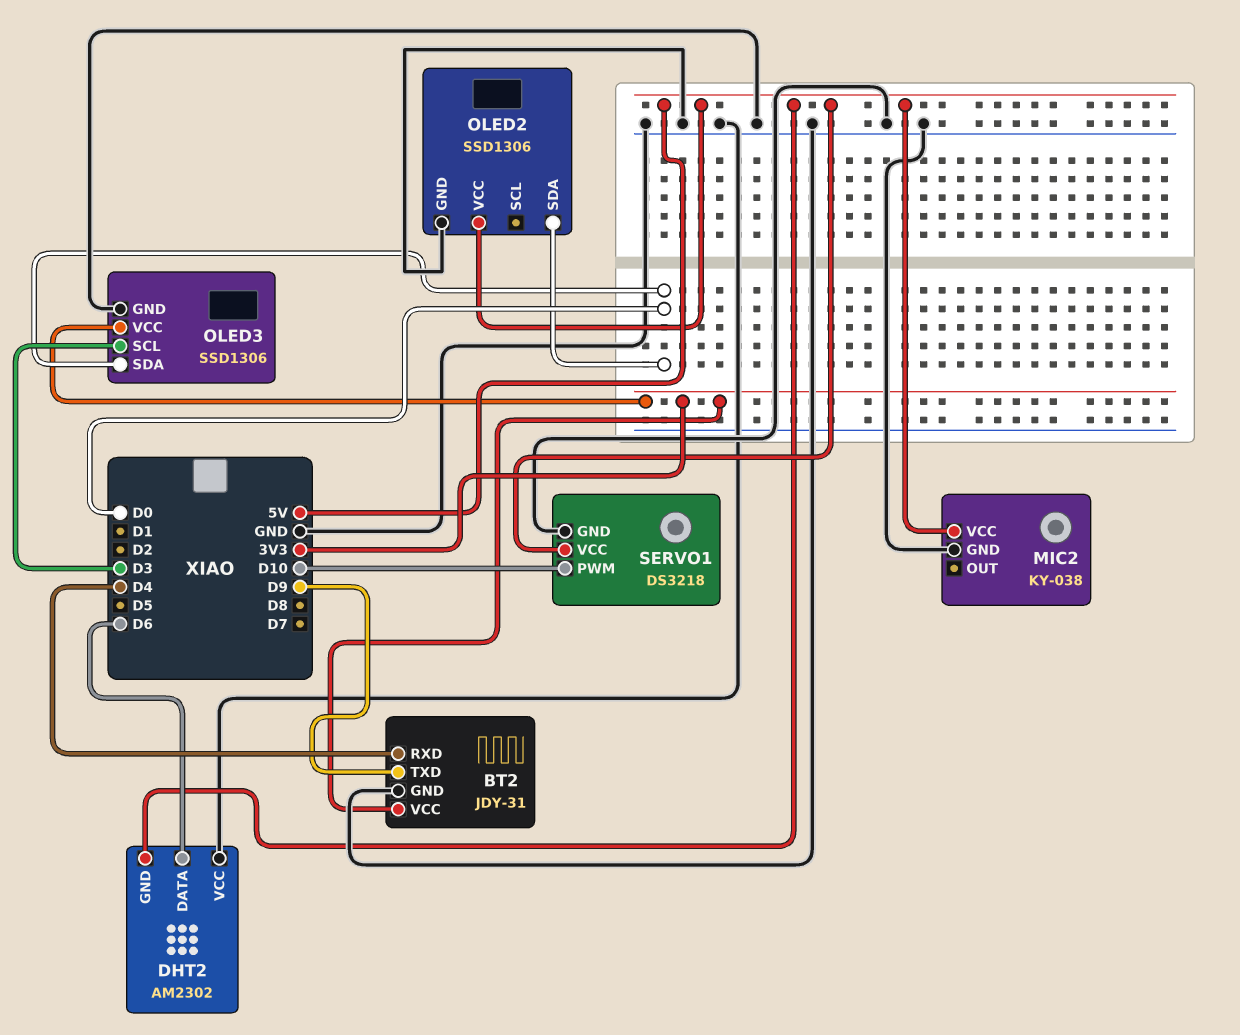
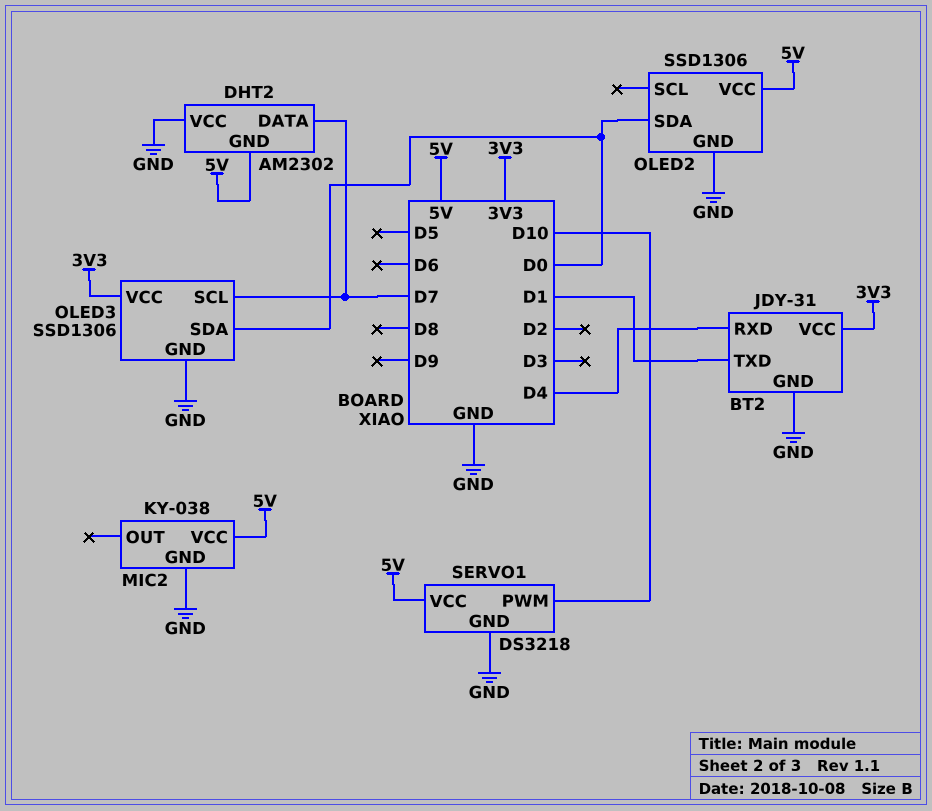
BT2 pin TXD: D9 -> D1
DHT2 pin DATA: D6 -> D7
OLED3 pin SCL: D3 -> D7

